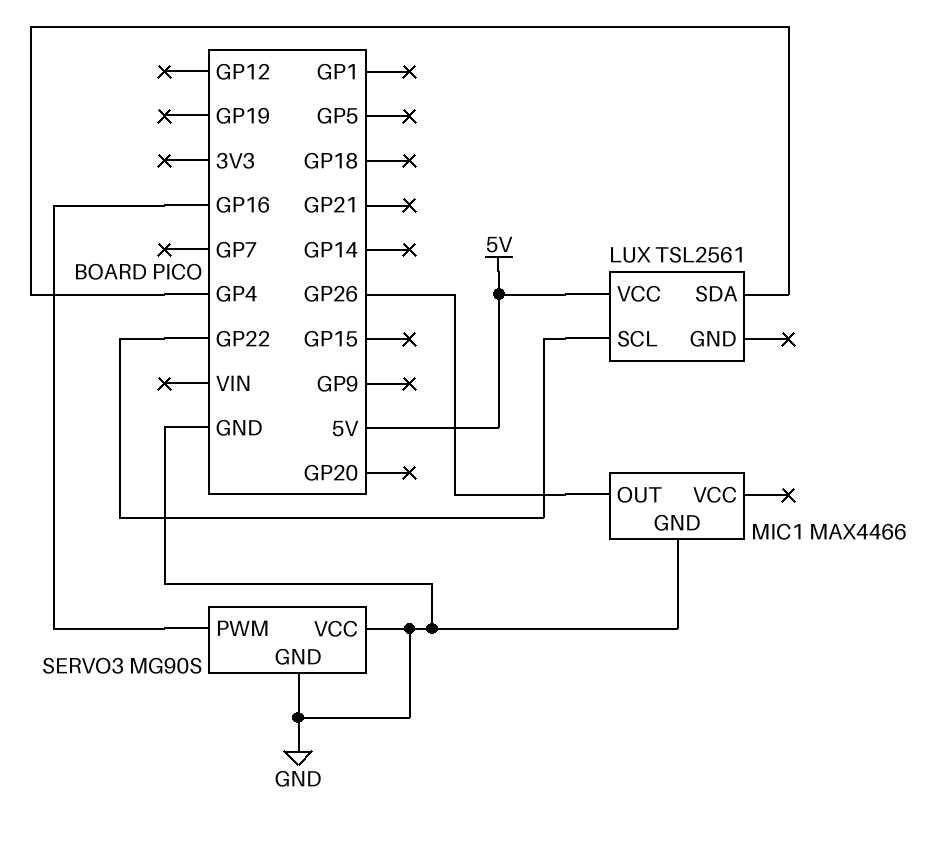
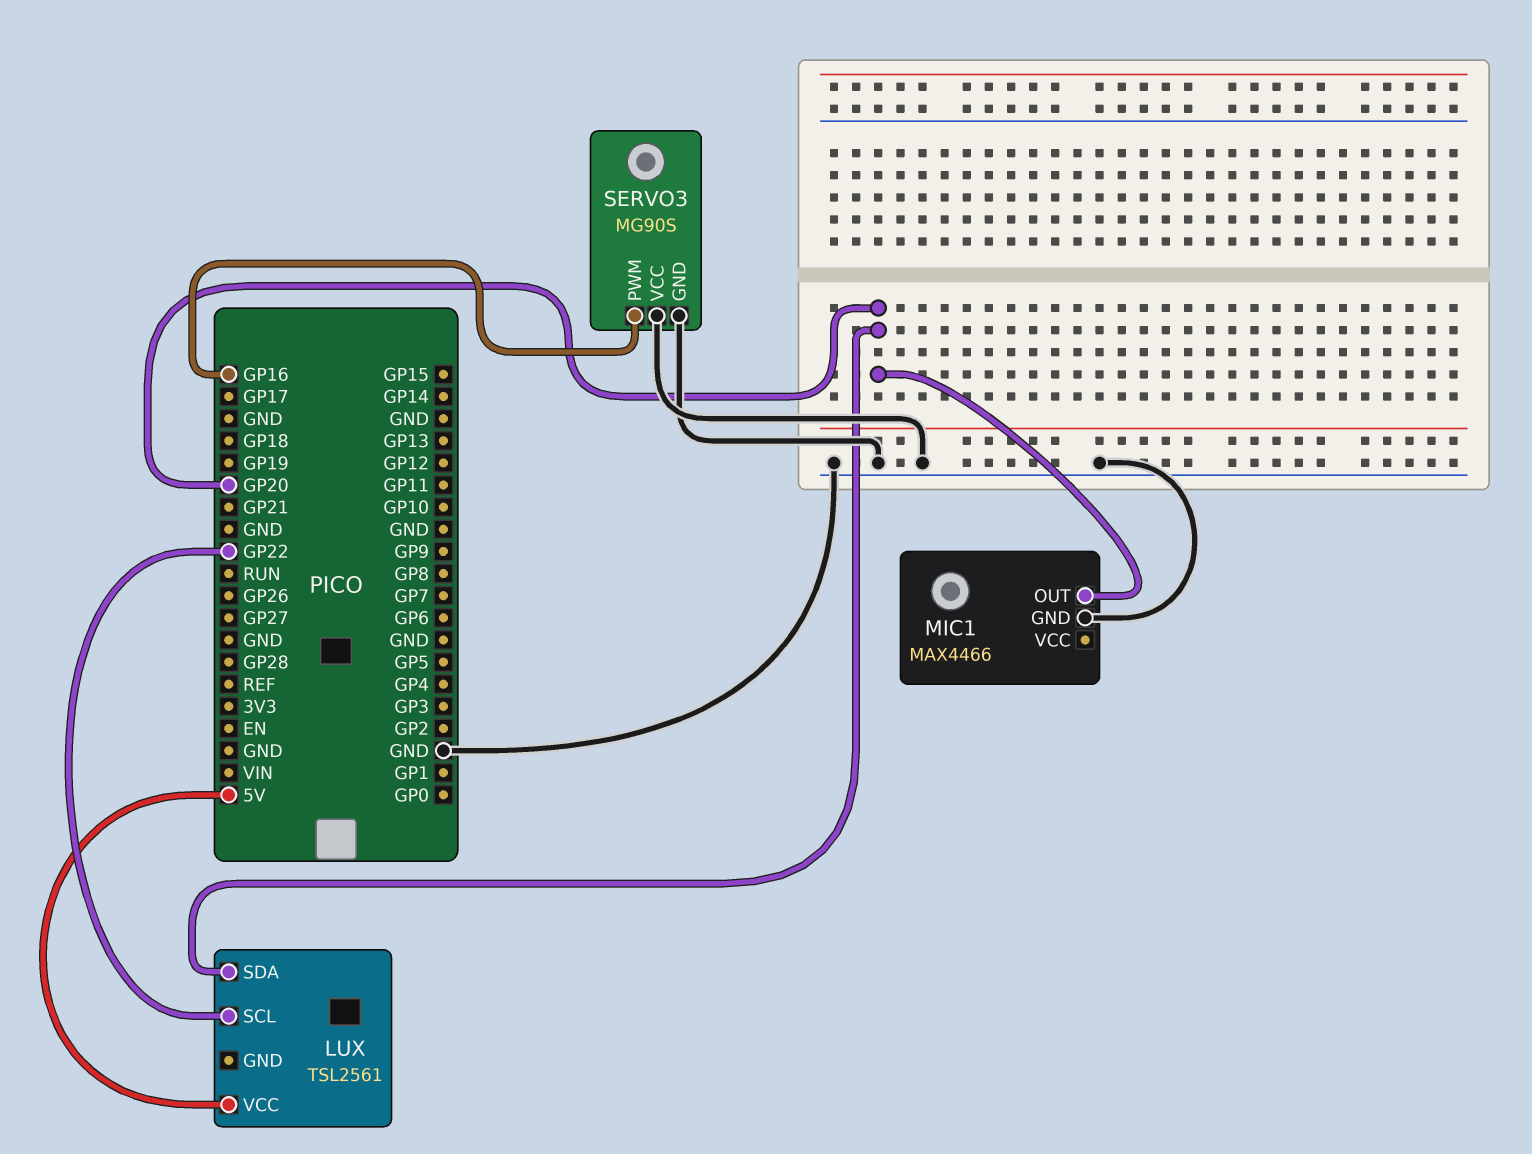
LUX pin SDA: GP4 -> GP20
MIC1 pin OUT: GP26 -> GP20

